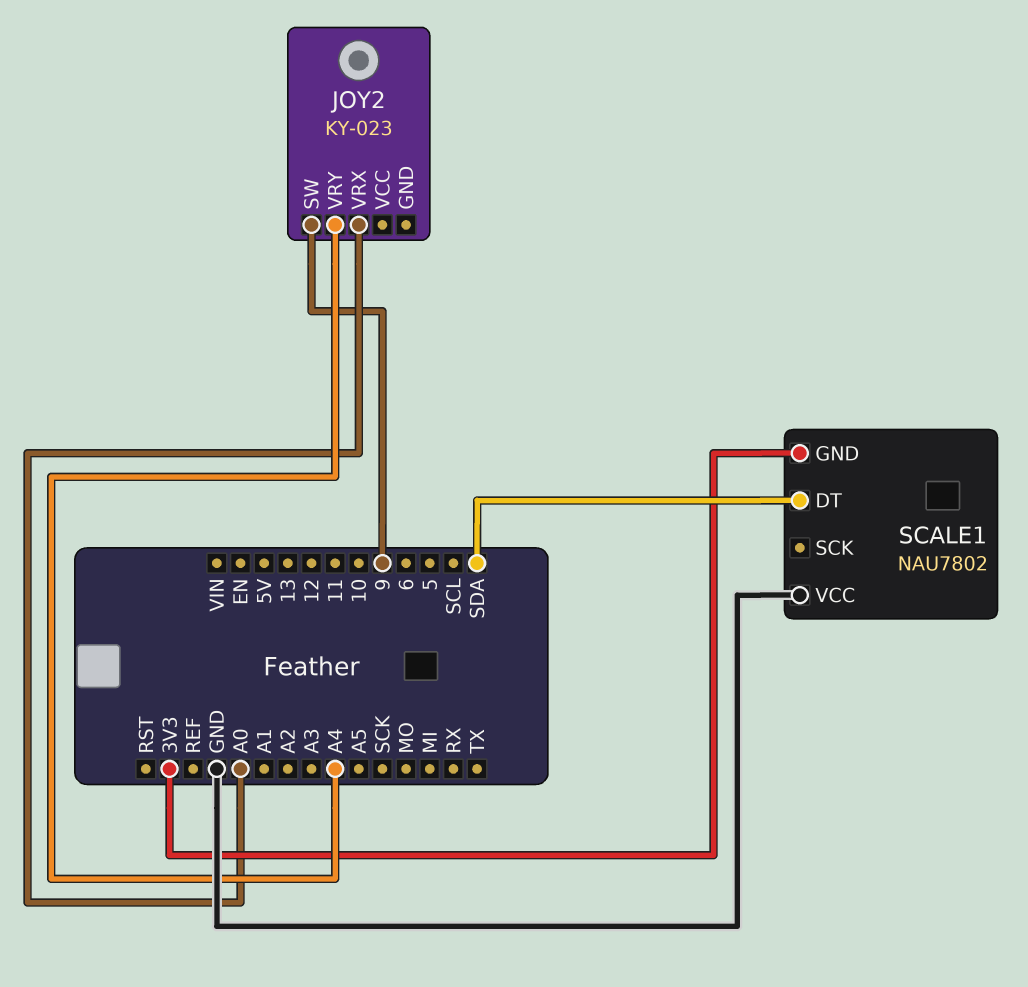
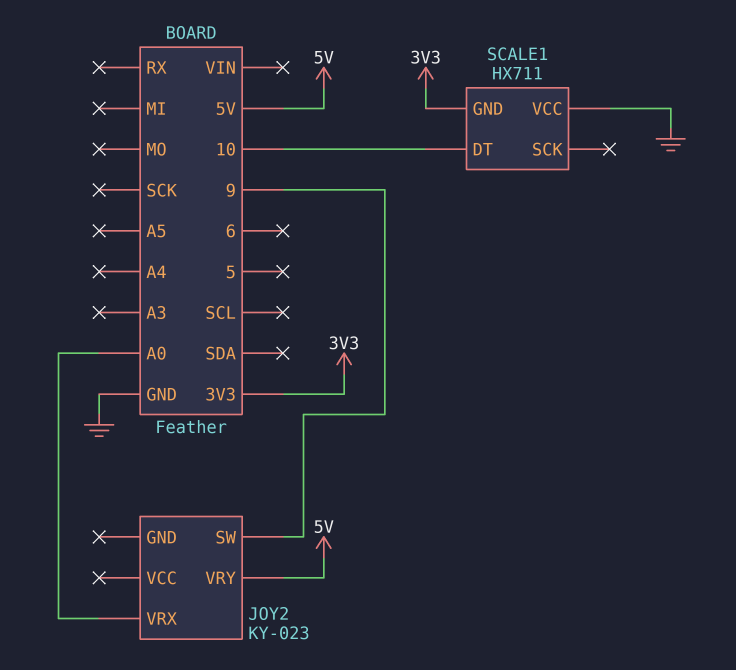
JOY2 pin VRY: A4 -> 5V
SCALE1: NAU7802 -> HX711
SCALE1 pin DT: SDA -> 10

